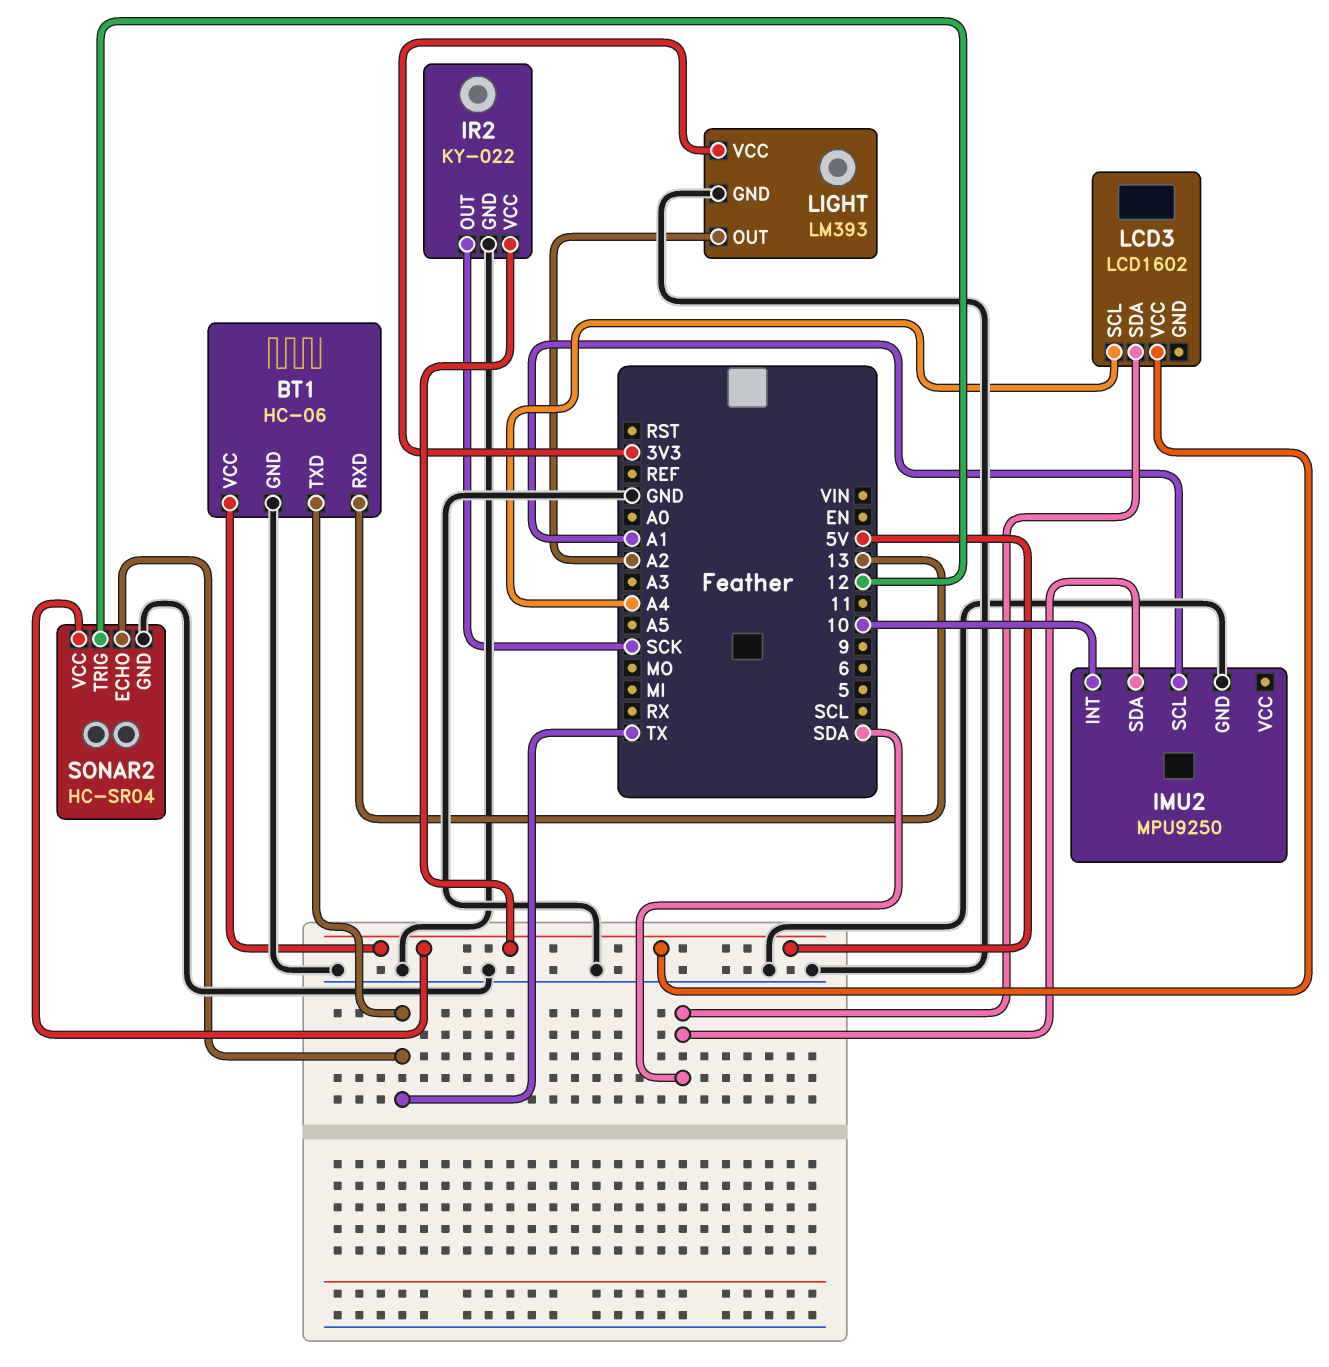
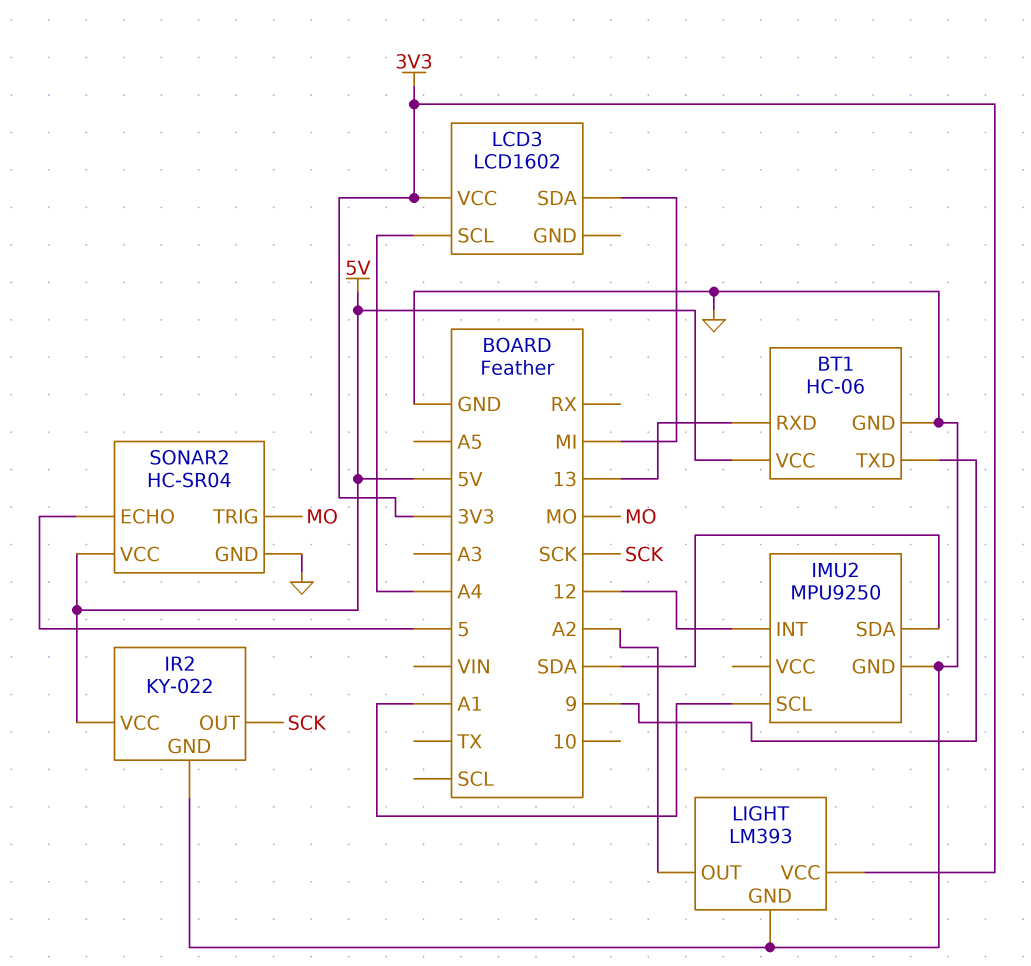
BT1 pin TXD: TX -> 9
IMU2 pin INT: 10 -> 12
LCD3 pin SDA: SDA -> MI
LCD3 pin VCC: 5V -> 3V3
SONAR2 pin ECHO: TX -> 5
SONAR2 pin TRIG: 12 -> MO

